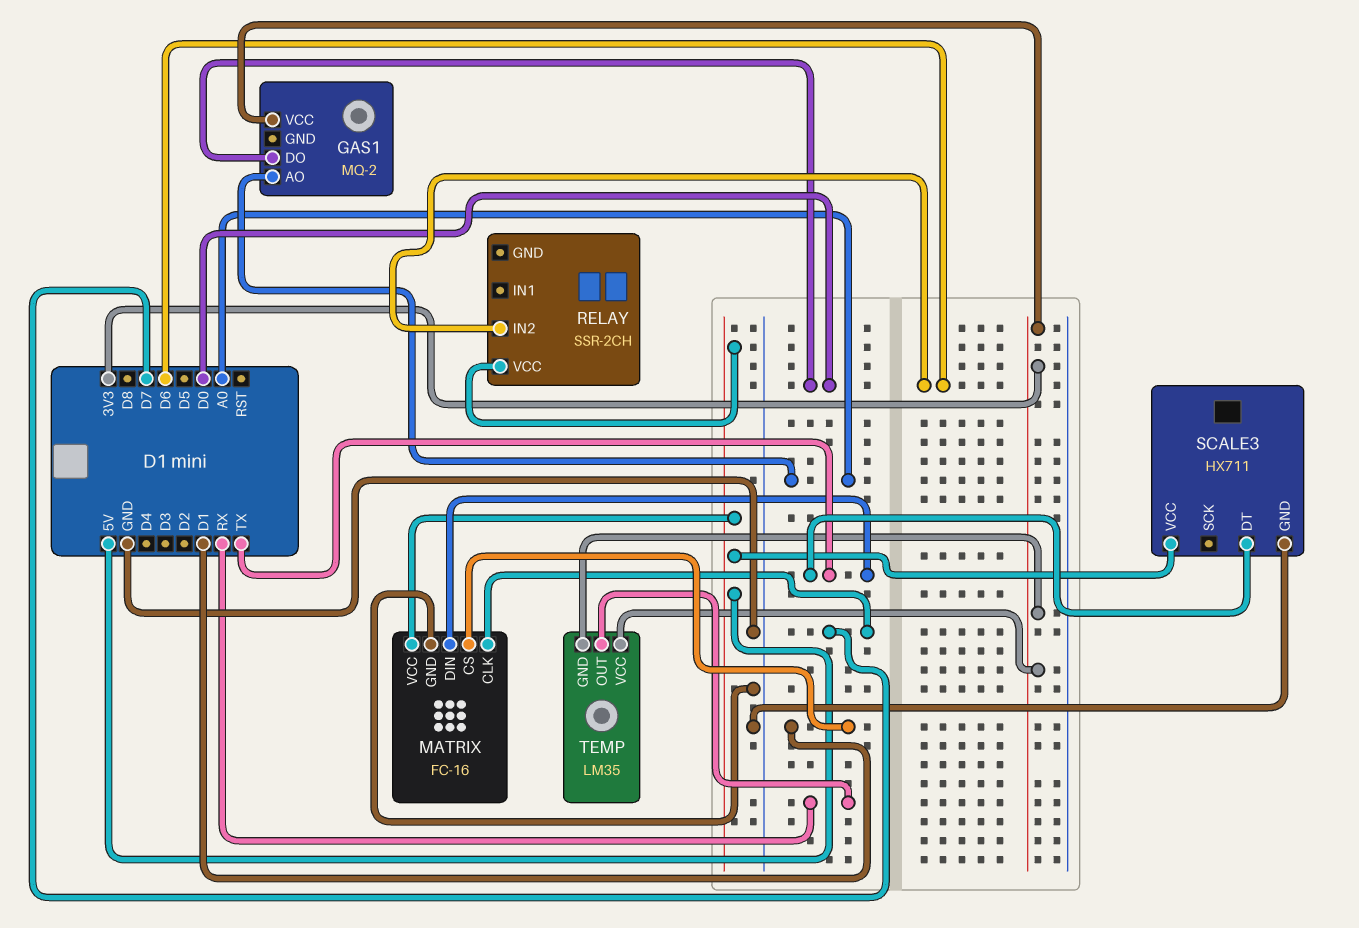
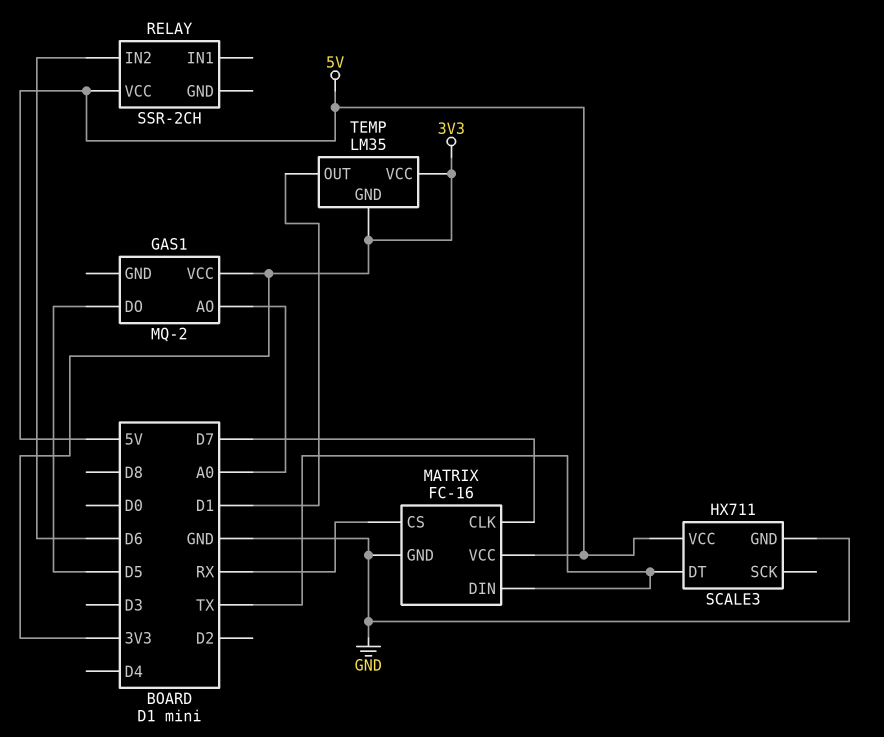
GAS1 pin DO: D0 -> D5
MATRIX pin CS: D1 -> RX
TEMP pin OUT: RX -> D1

